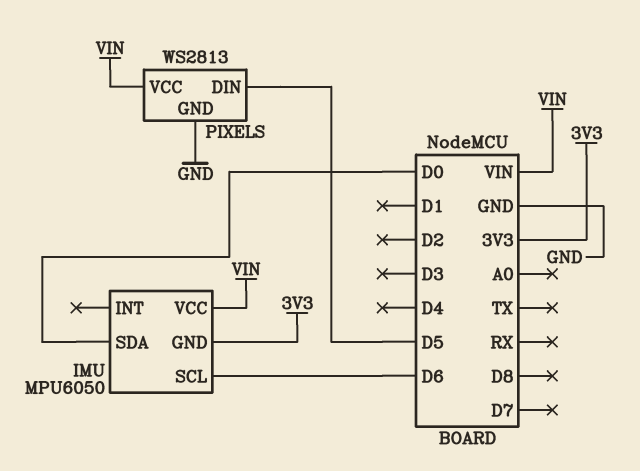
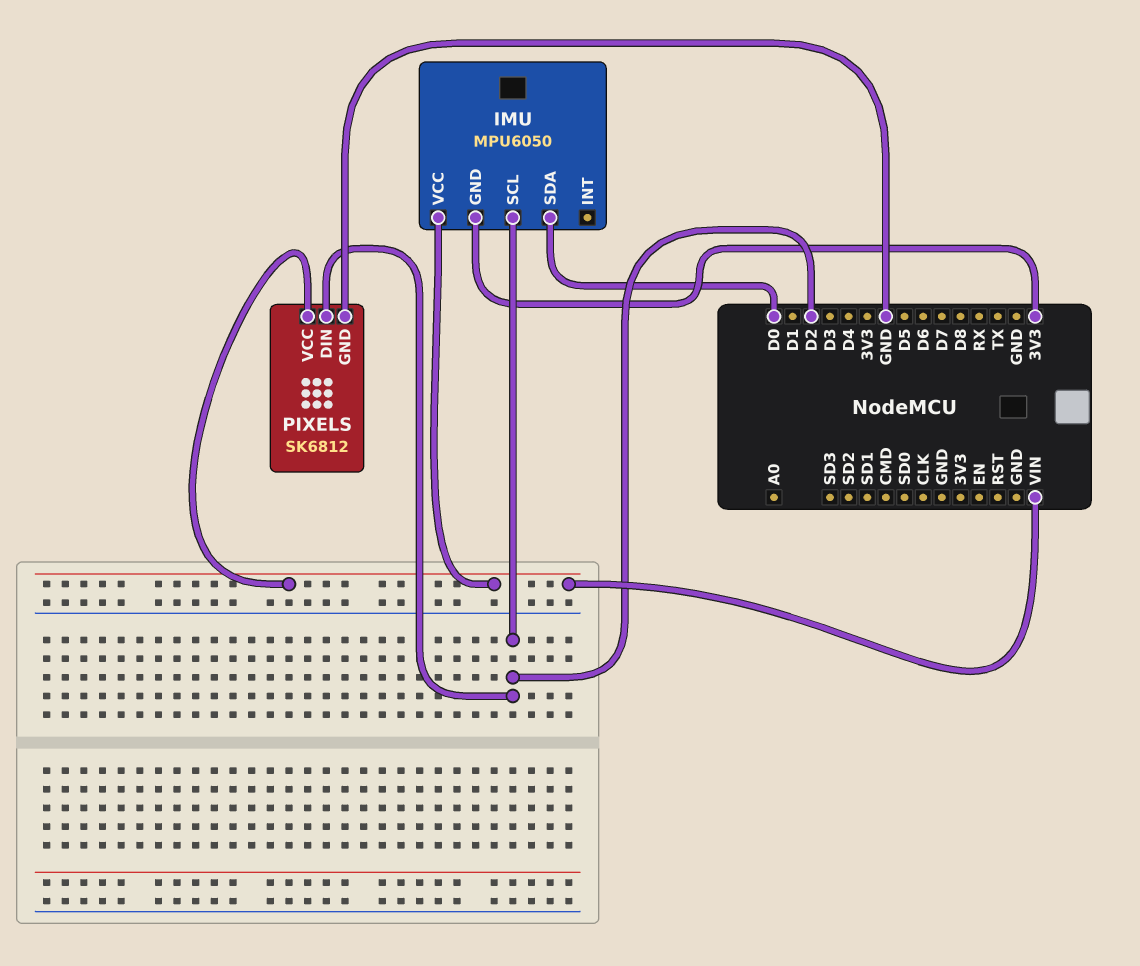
IMU pin SCL: D6 -> D2
PIXELS: WS2813 -> SK6812
PIXELS pin DIN: D5 -> D2

